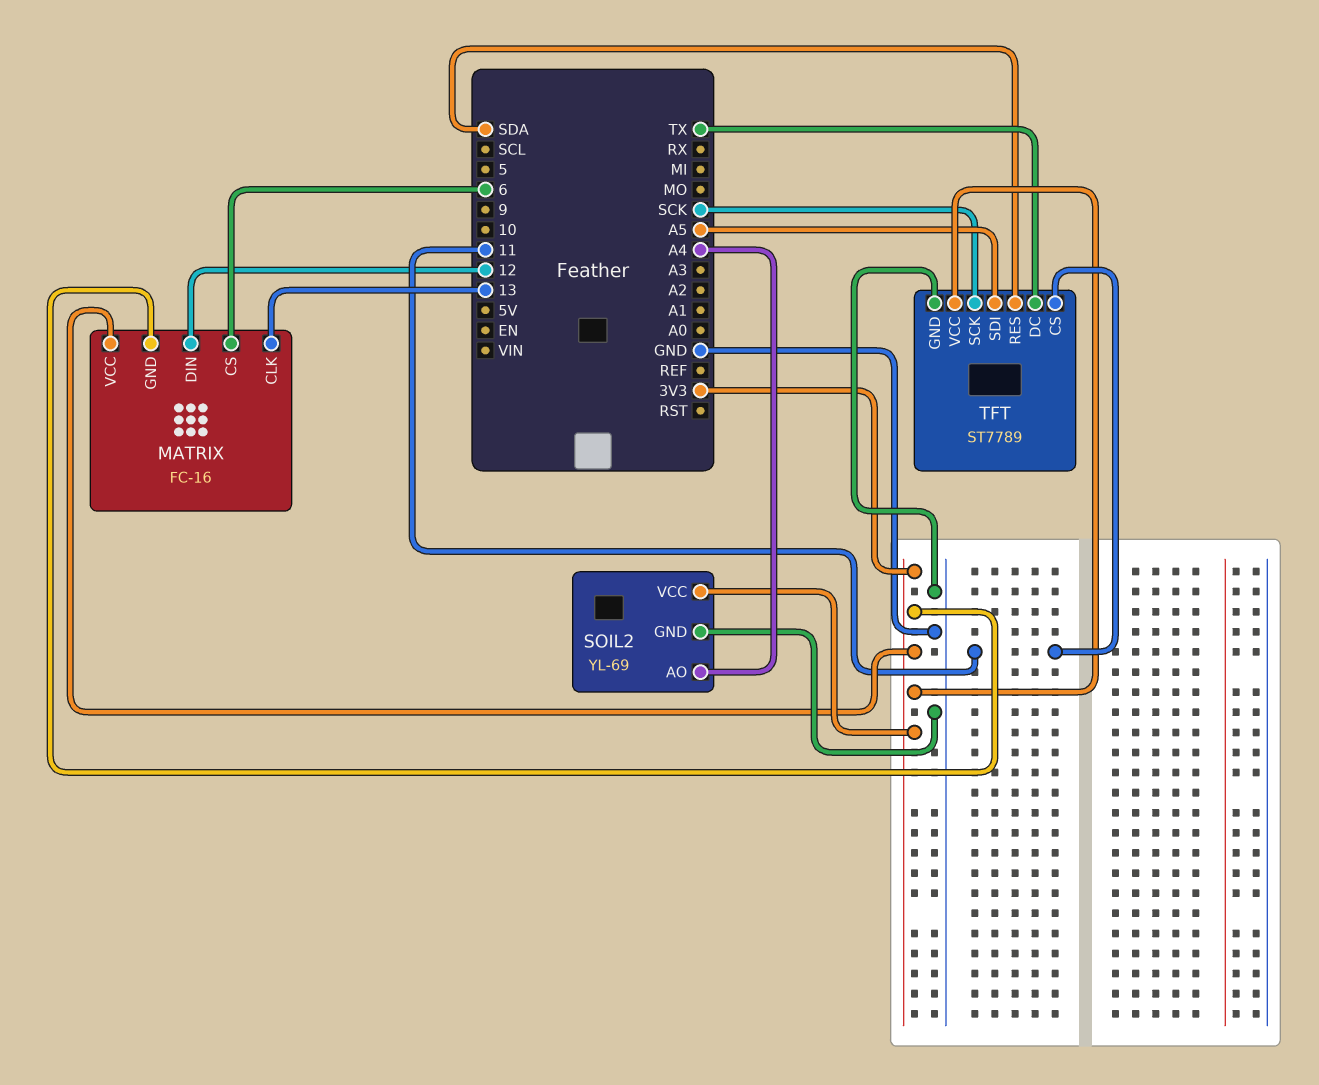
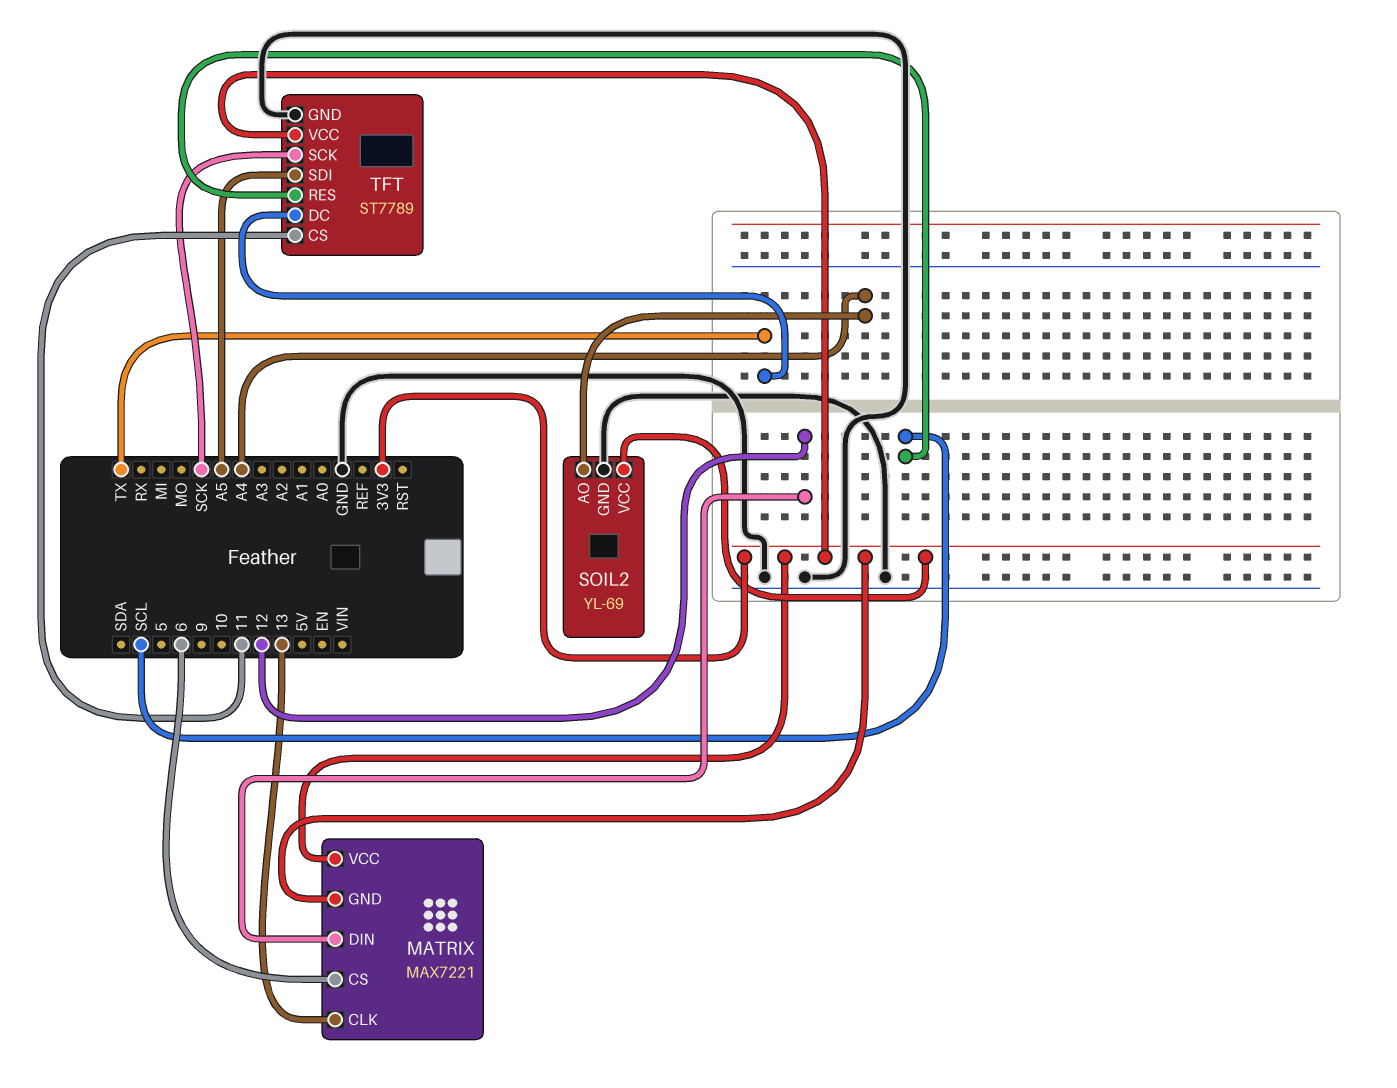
MATRIX: FC-16 -> MAX7221
TFT pin RES: SDA -> SCL

